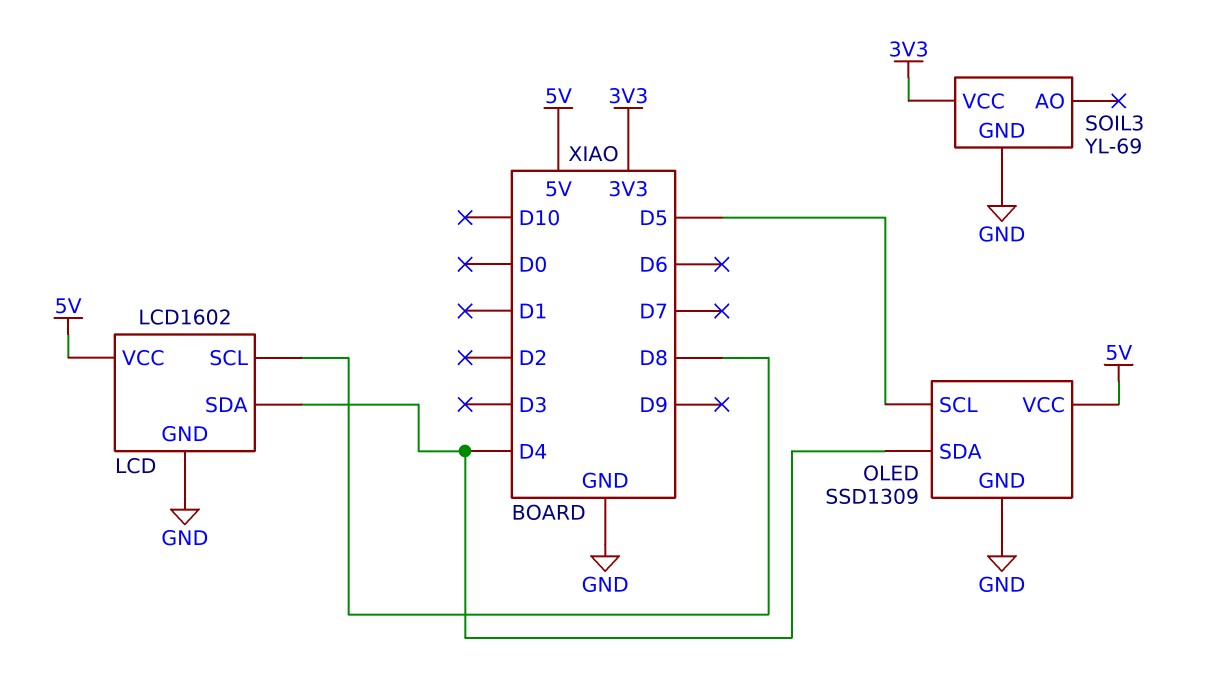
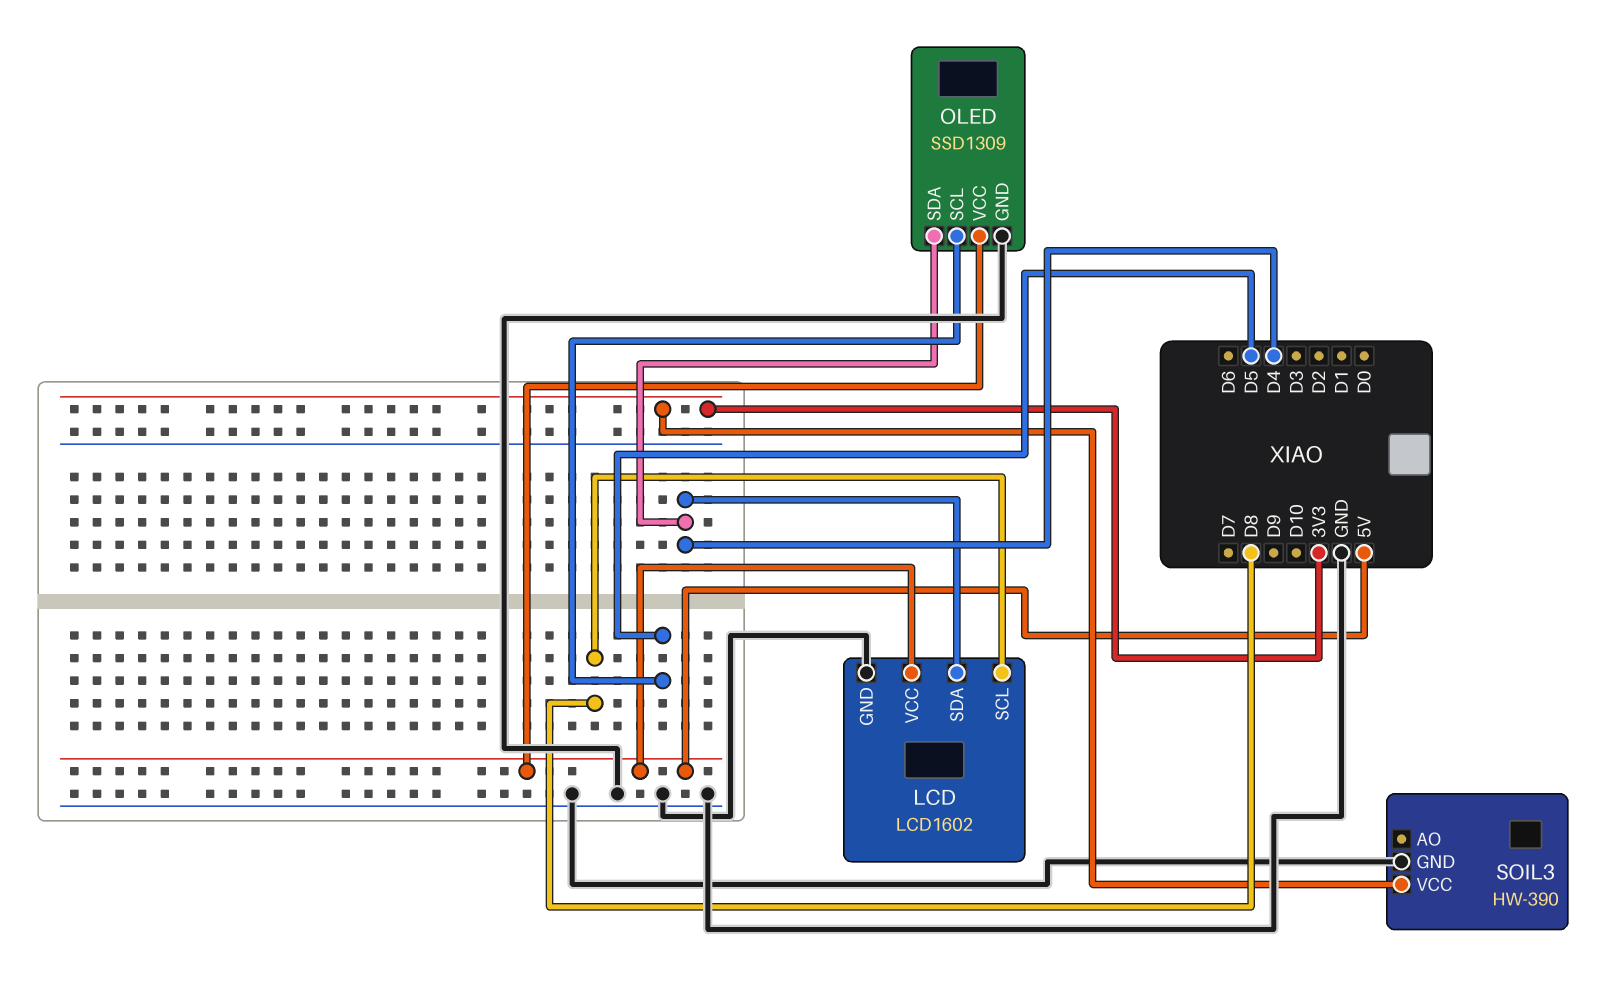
SOIL3: YL-69 -> HW-390

